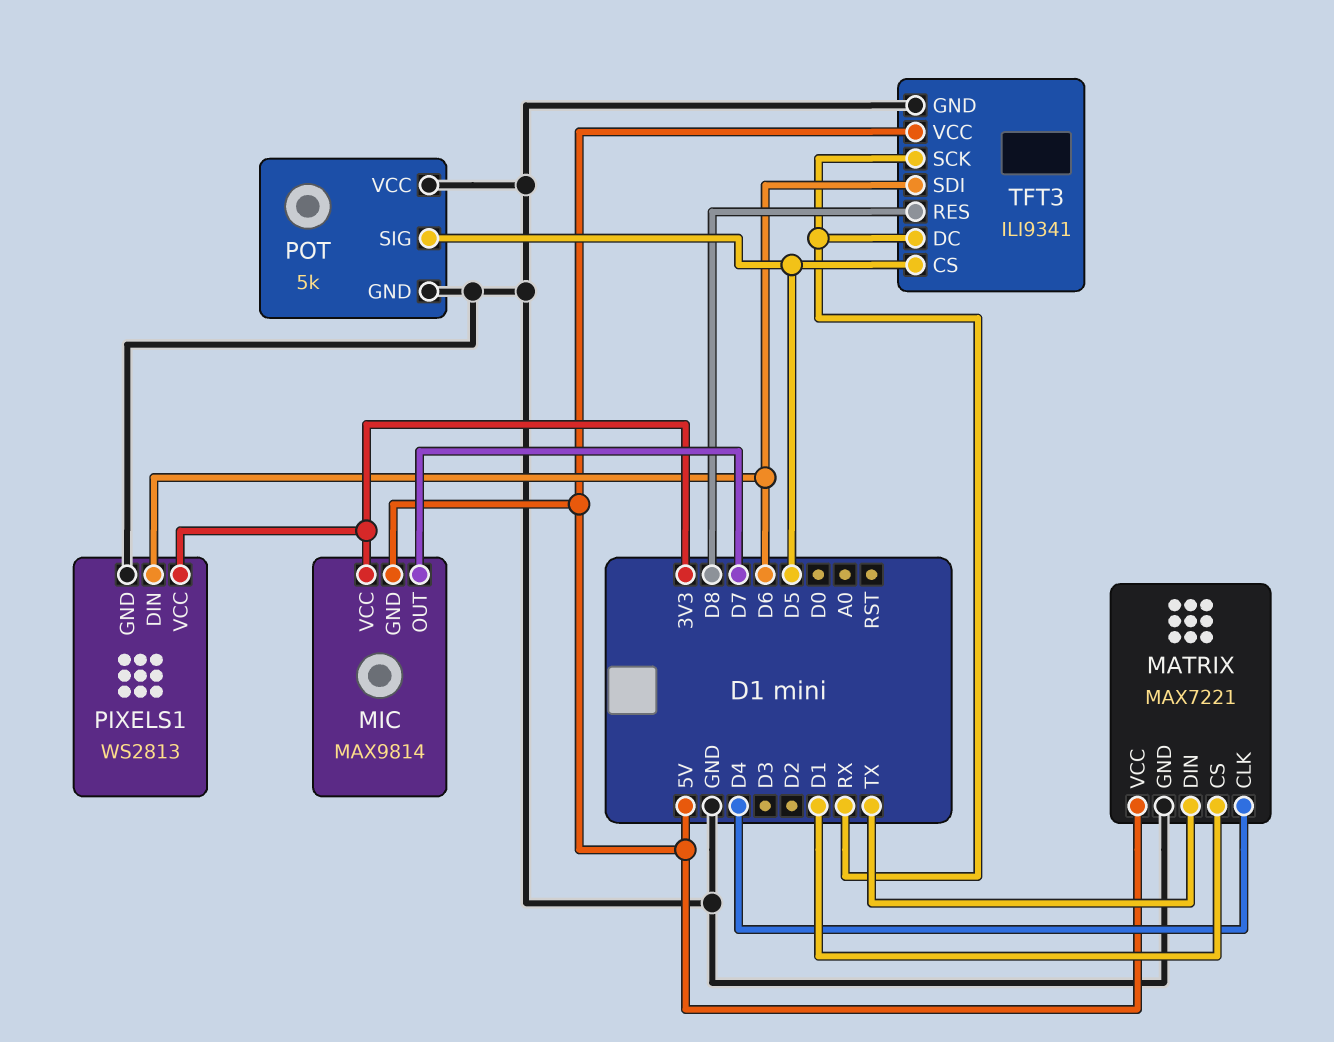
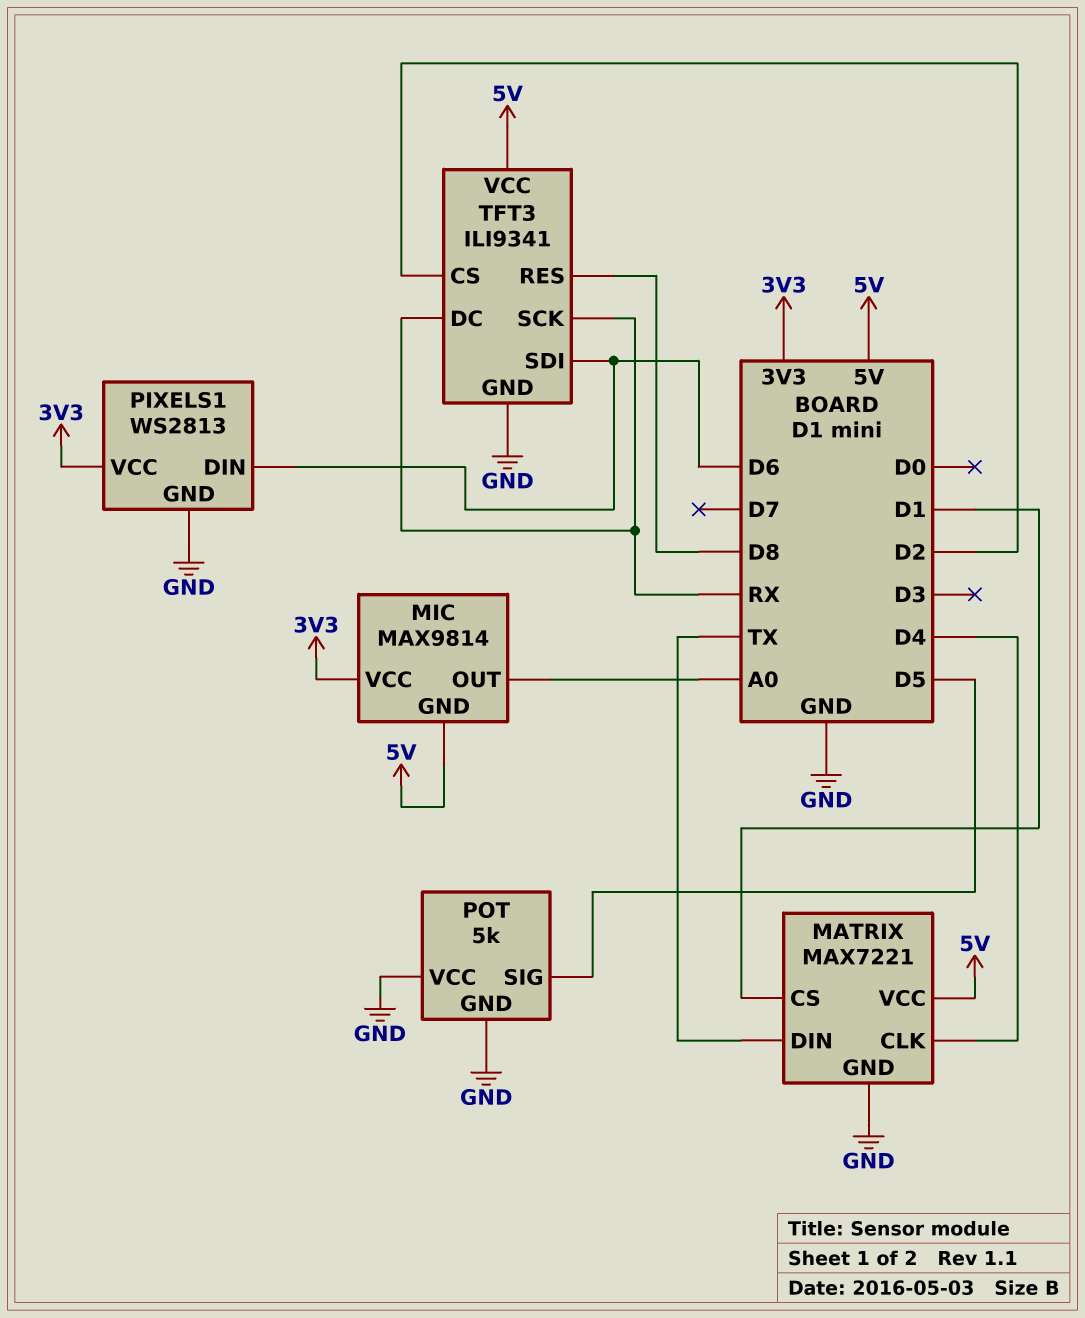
MIC pin OUT: D7 -> A0
TFT3 pin CS: D5 -> D2

